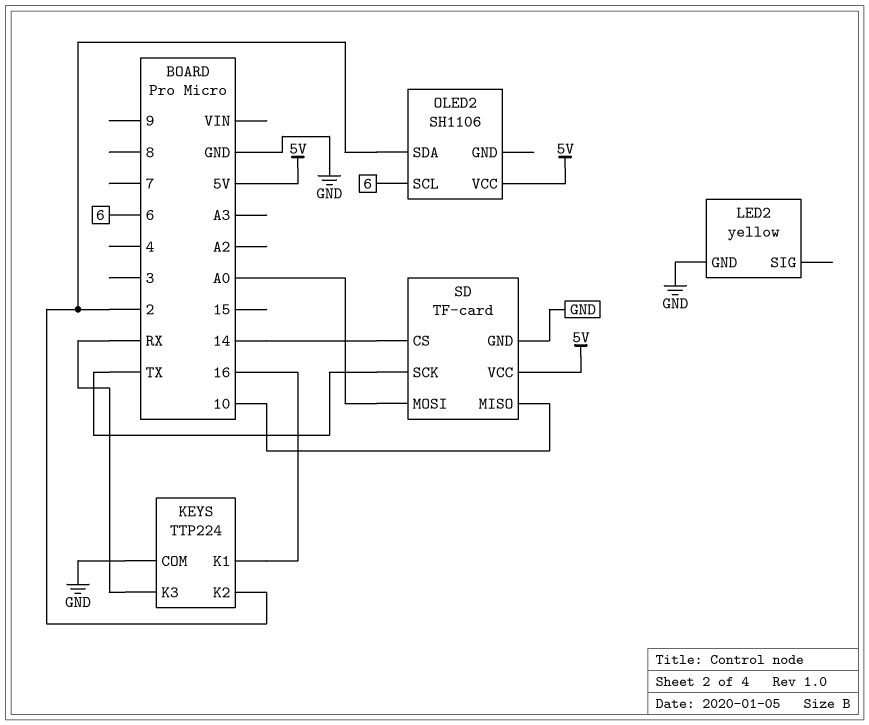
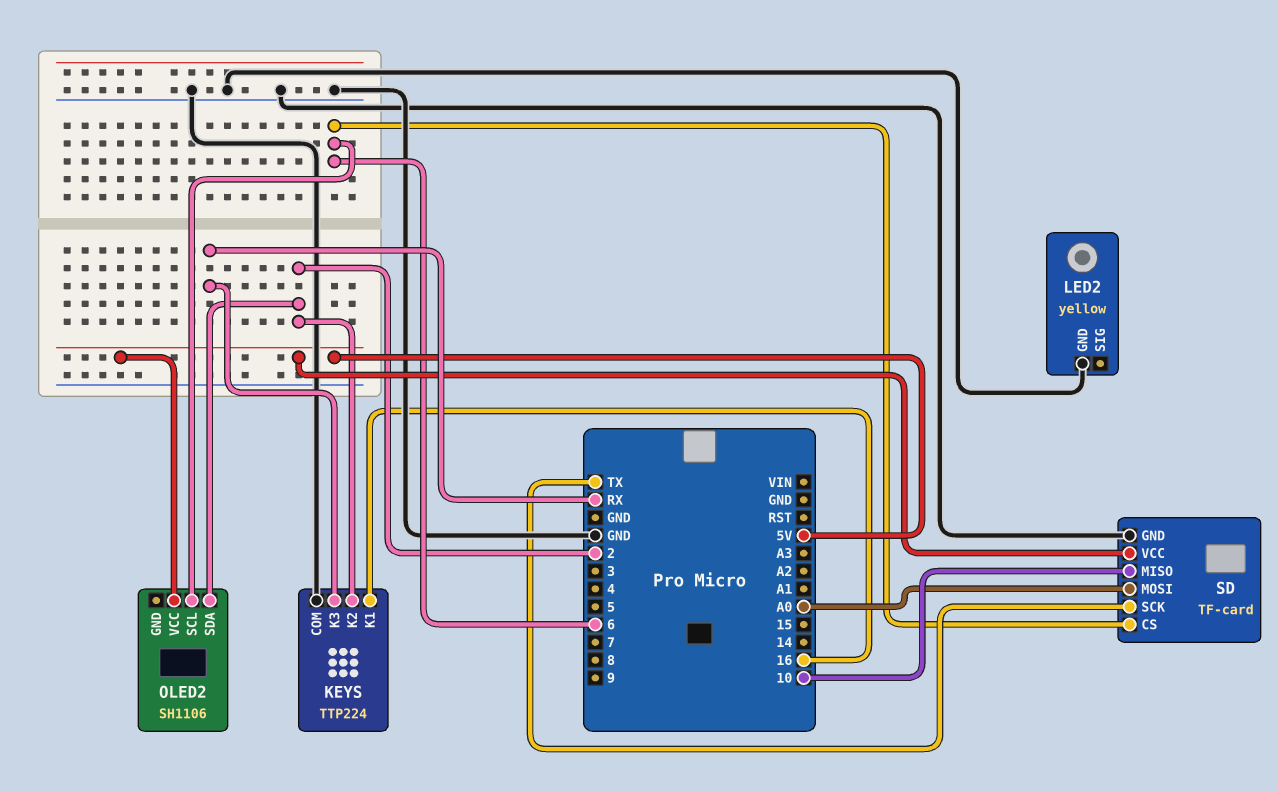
SD pin CS: 14 -> 6

